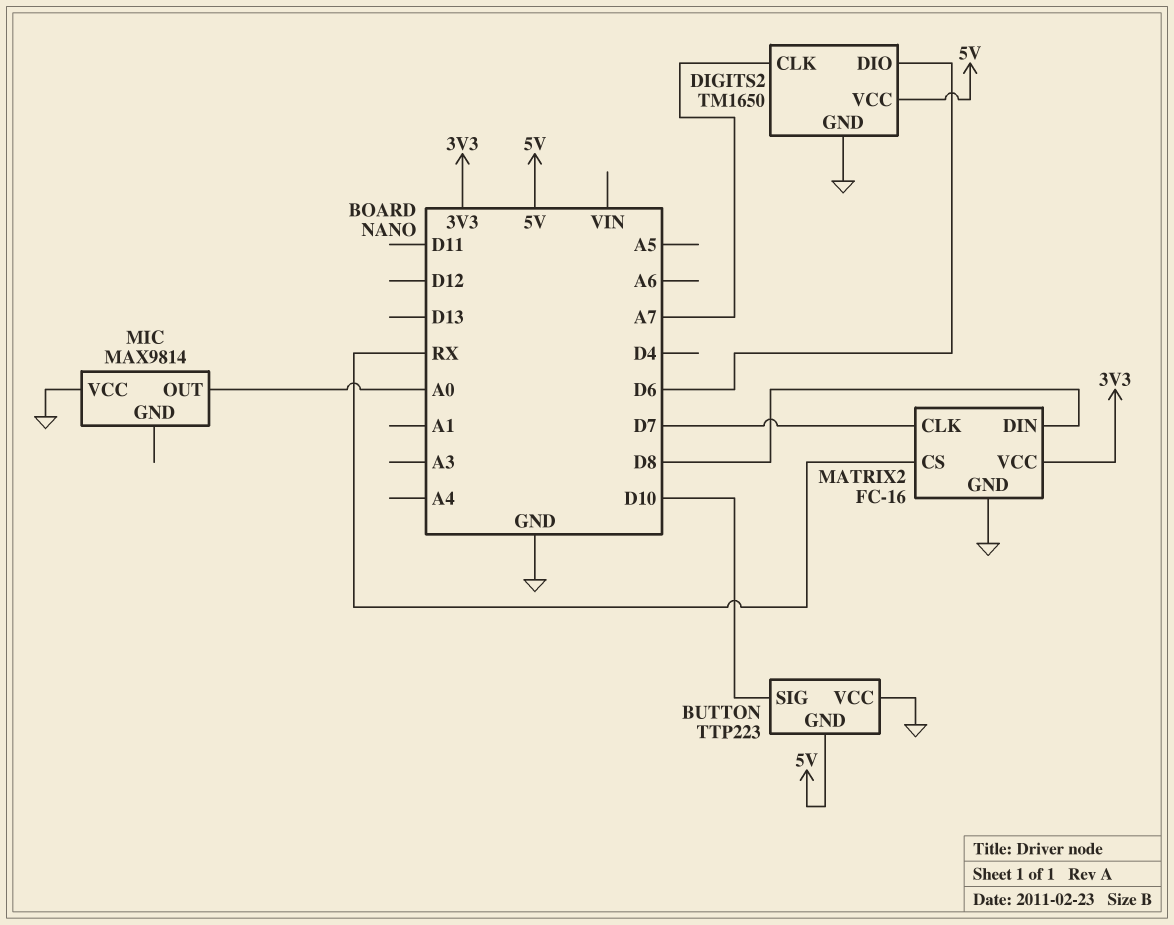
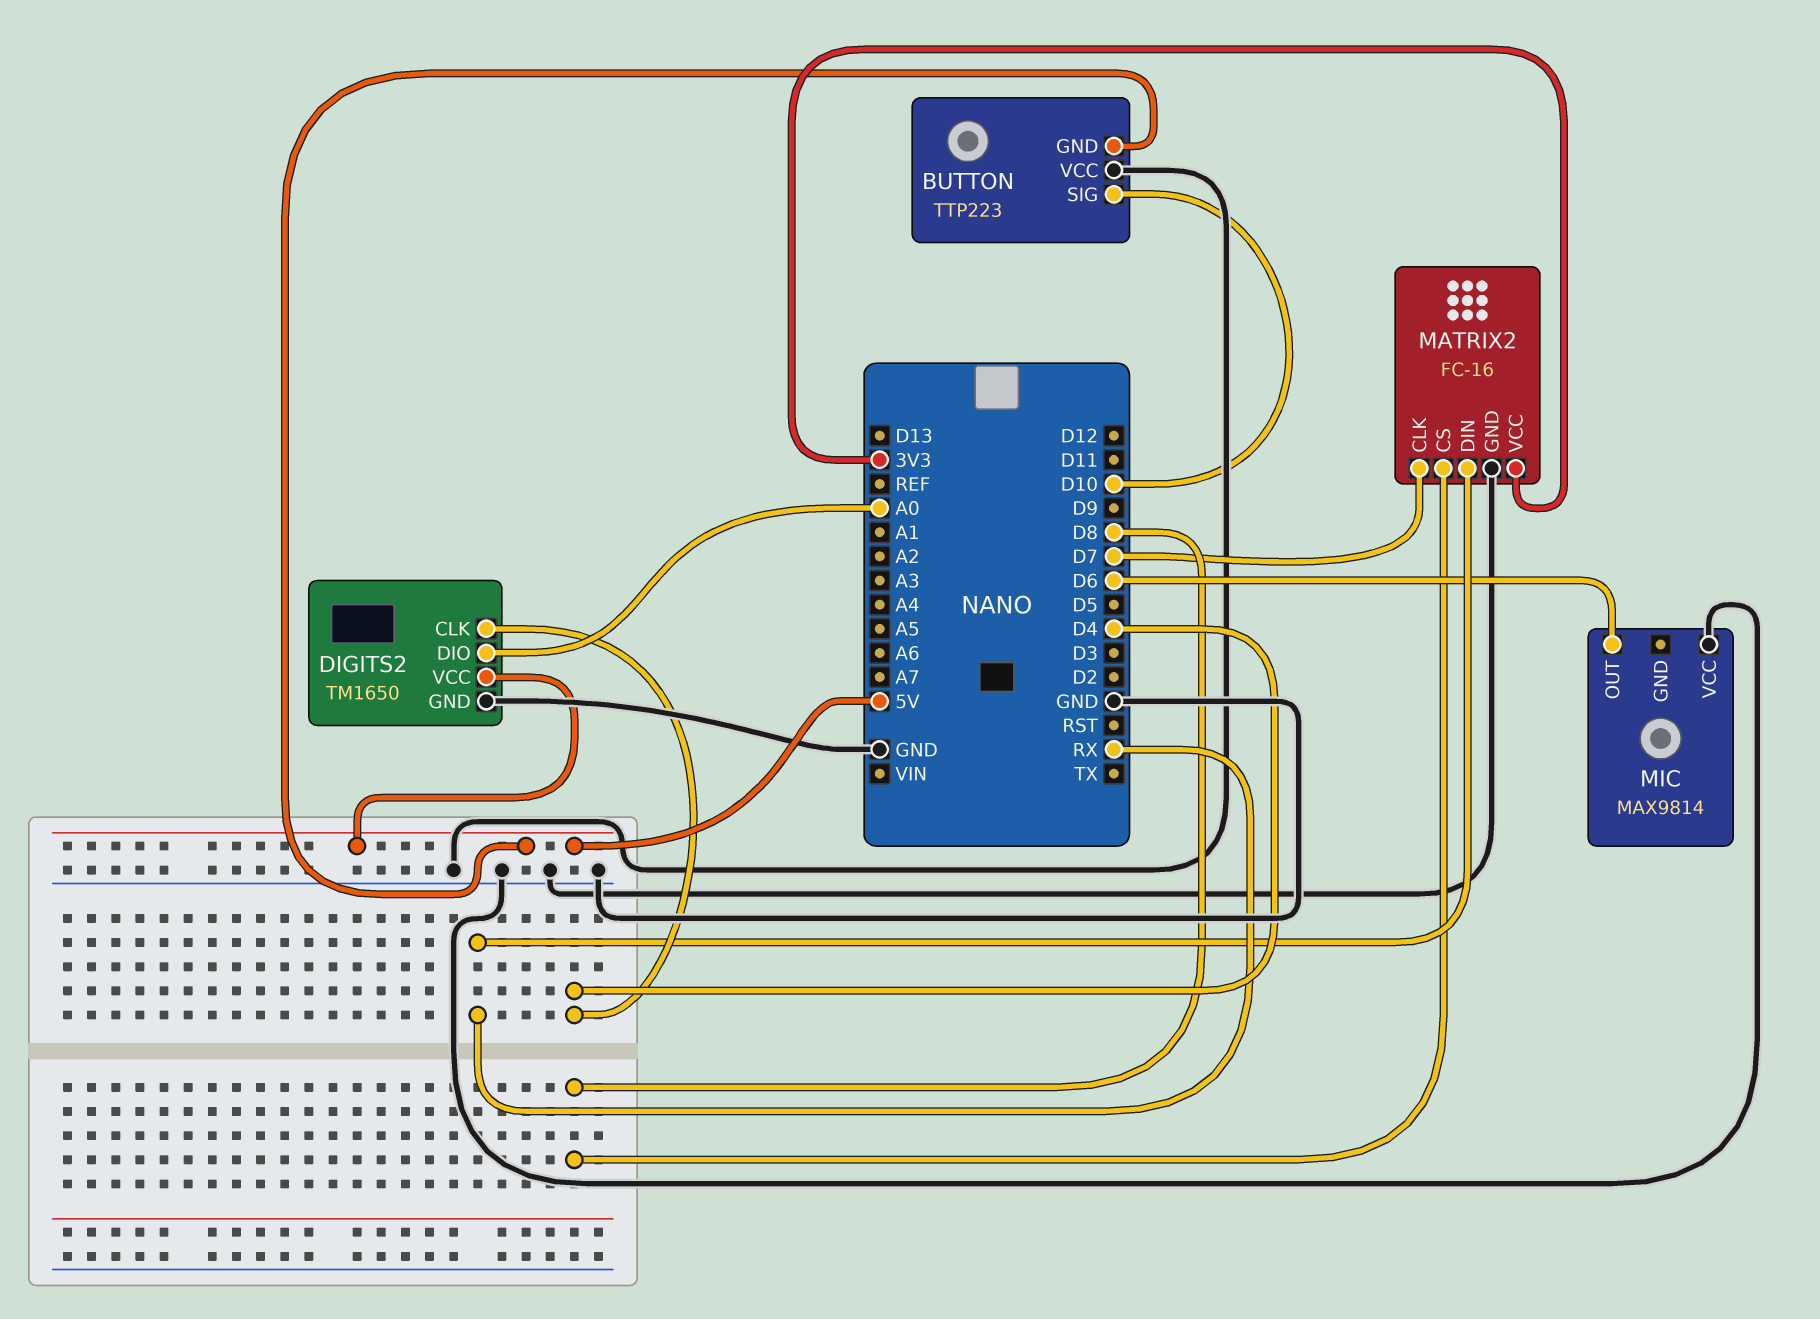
DIGITS2 pin CLK: A7 -> D4
DIGITS2 pin DIO: D6 -> A0
MATRIX2 pin CS: RX -> D8
MATRIX2 pin DIN: D8 -> RX
MIC pin OUT: A0 -> D6

